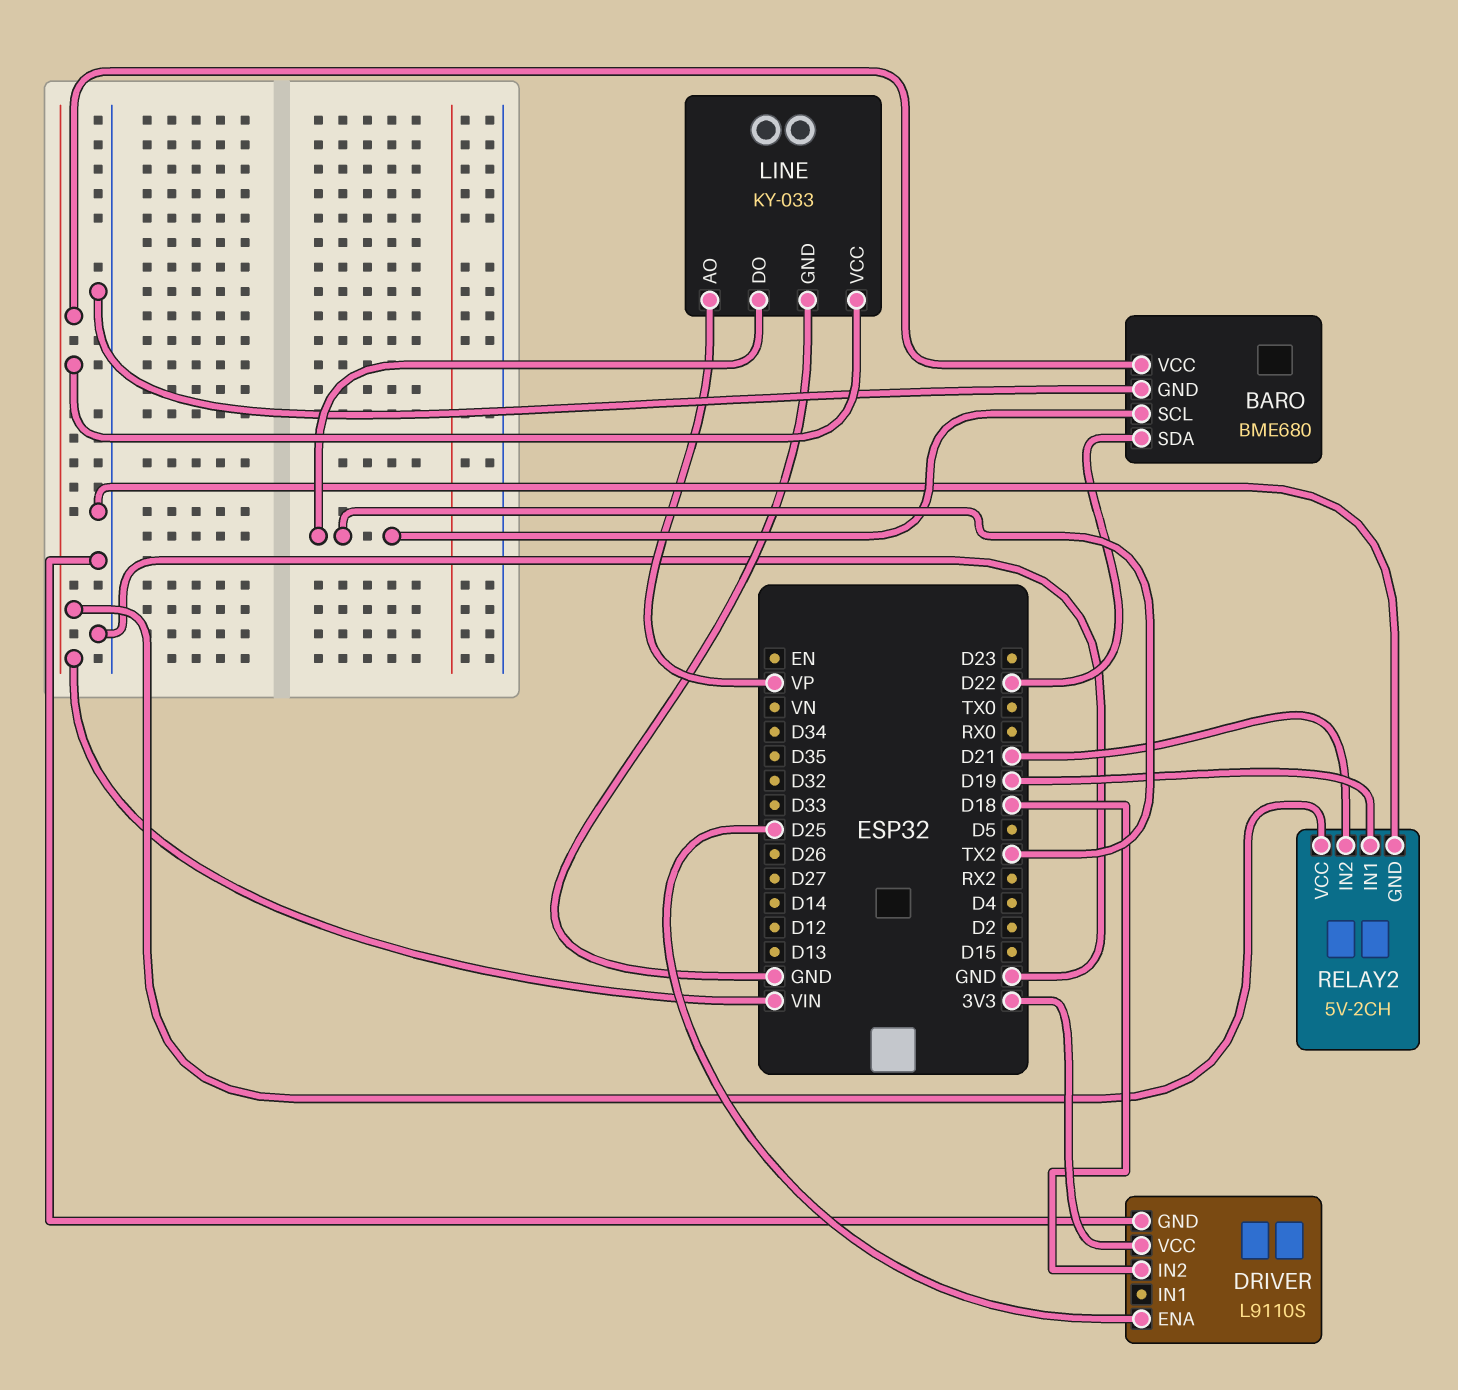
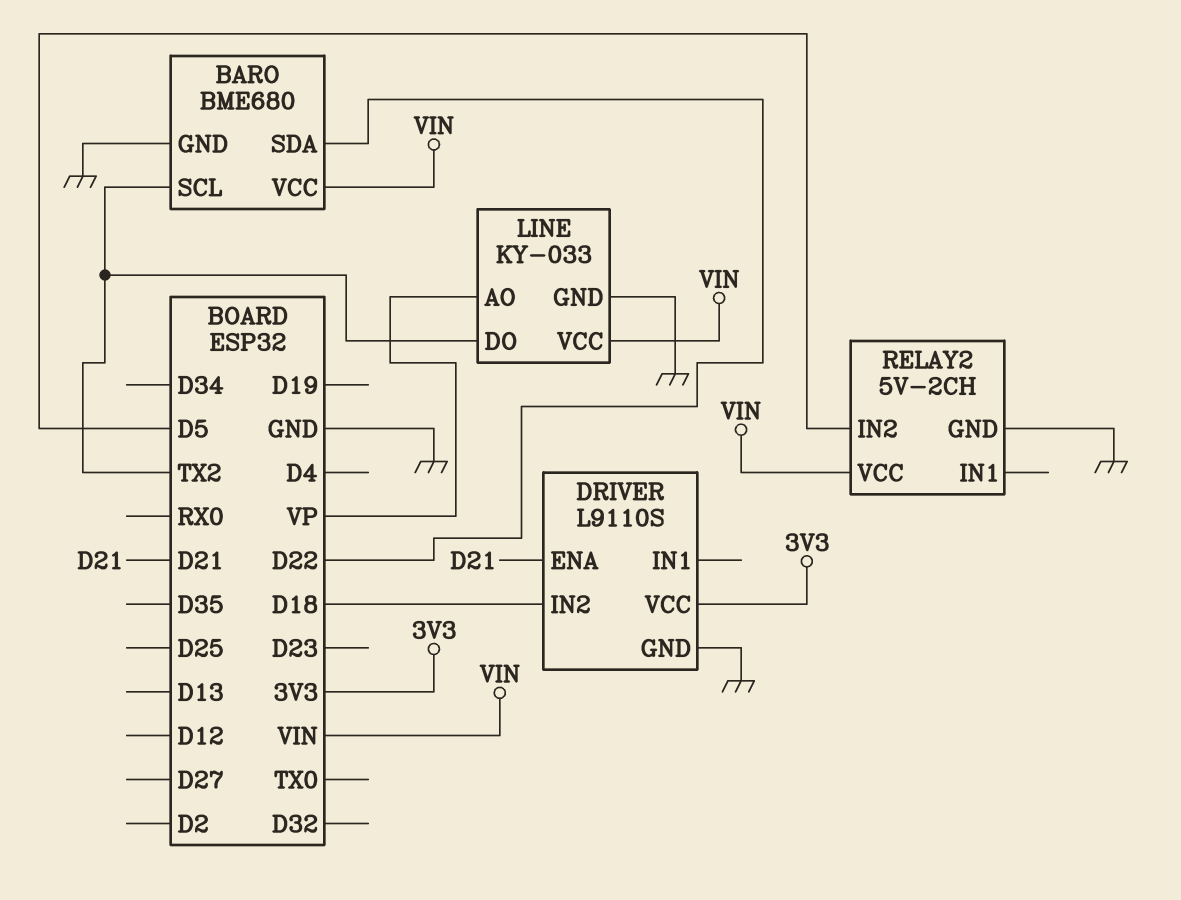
DRIVER pin ENA: D25 -> D21
RELAY2 pin IN1: D19 -> none
RELAY2 pin IN2: D21 -> D5

